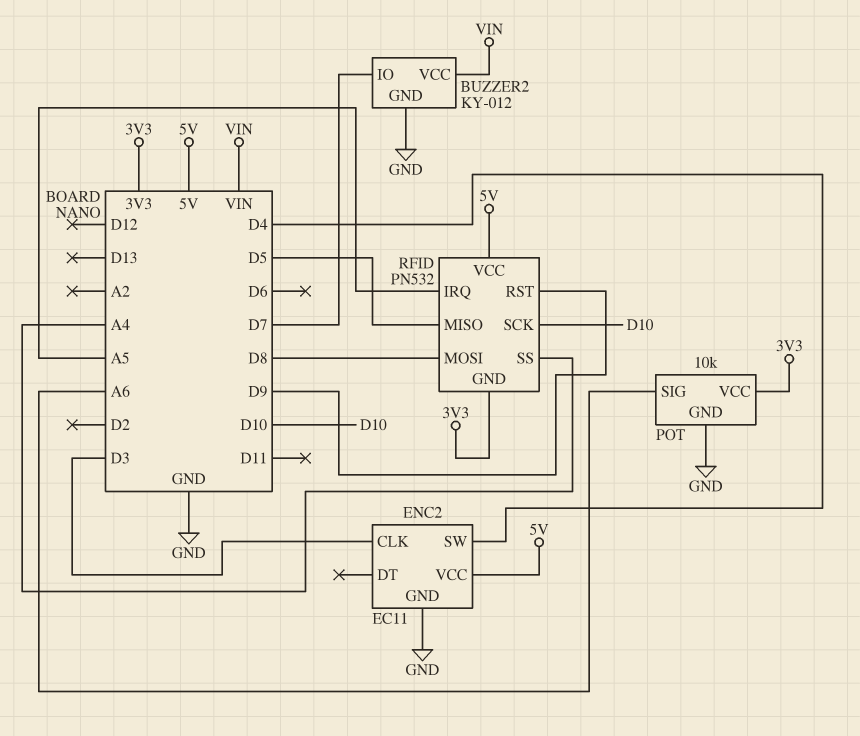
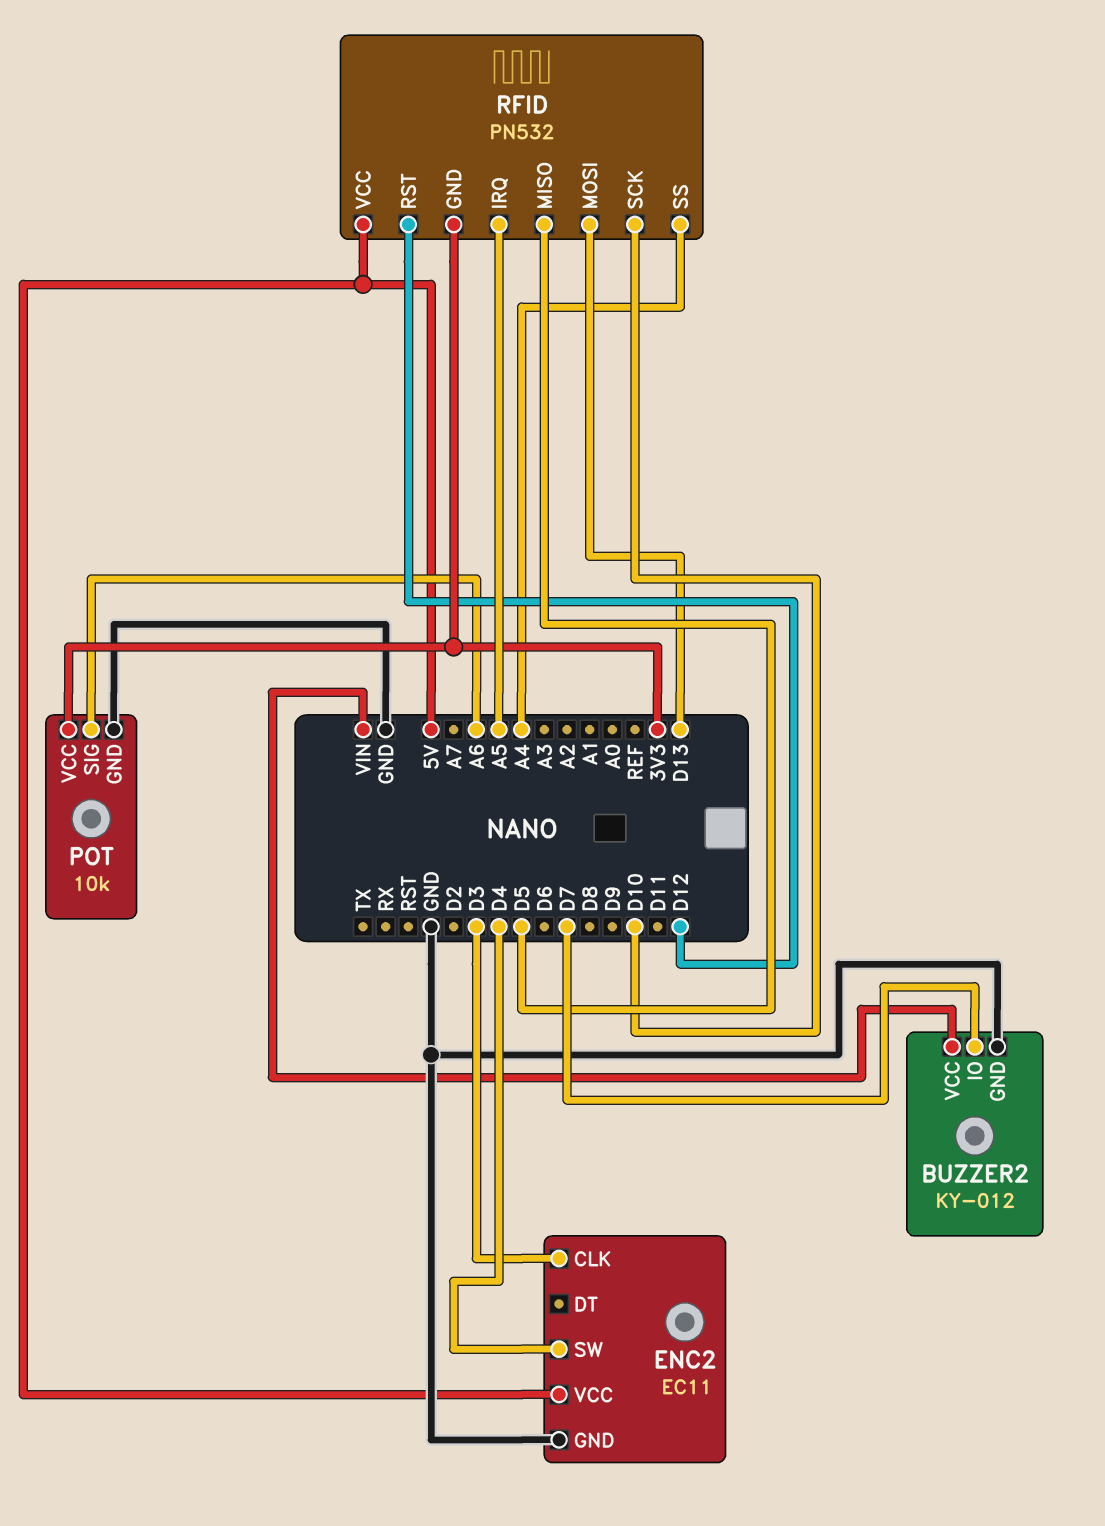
RFID pin MOSI: D8 -> D13
RFID pin RST: D9 -> D12

